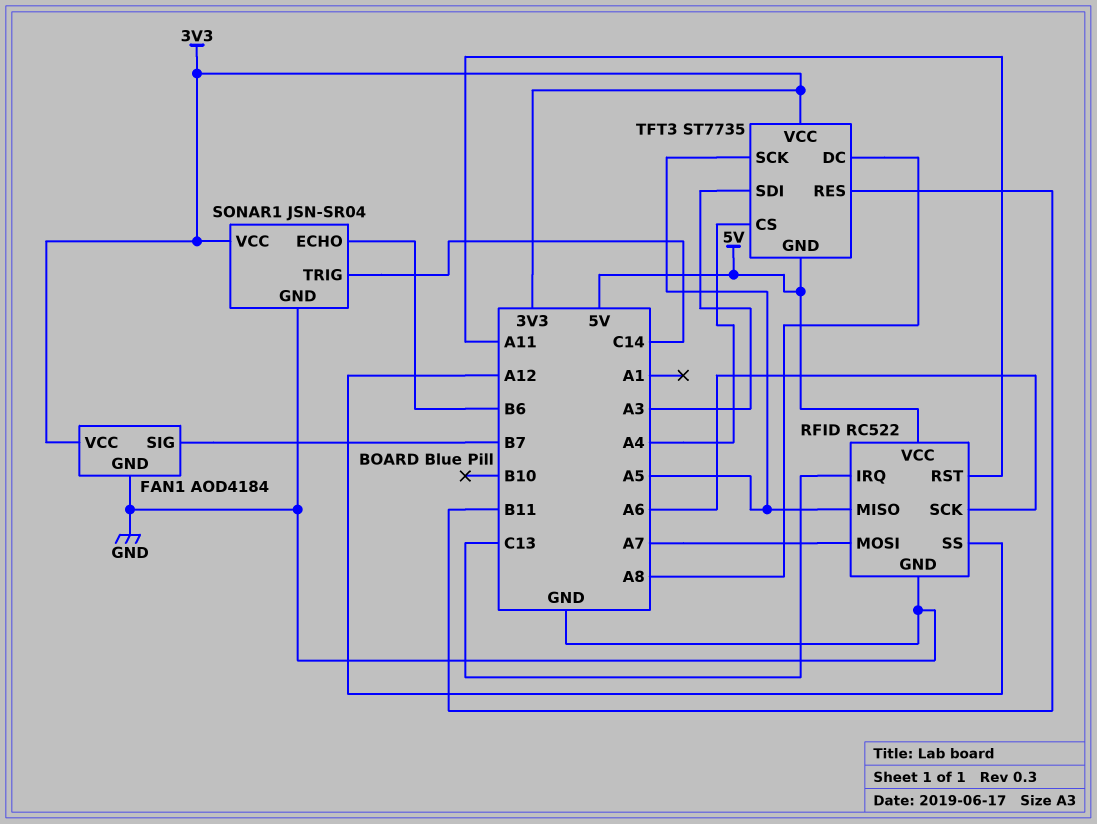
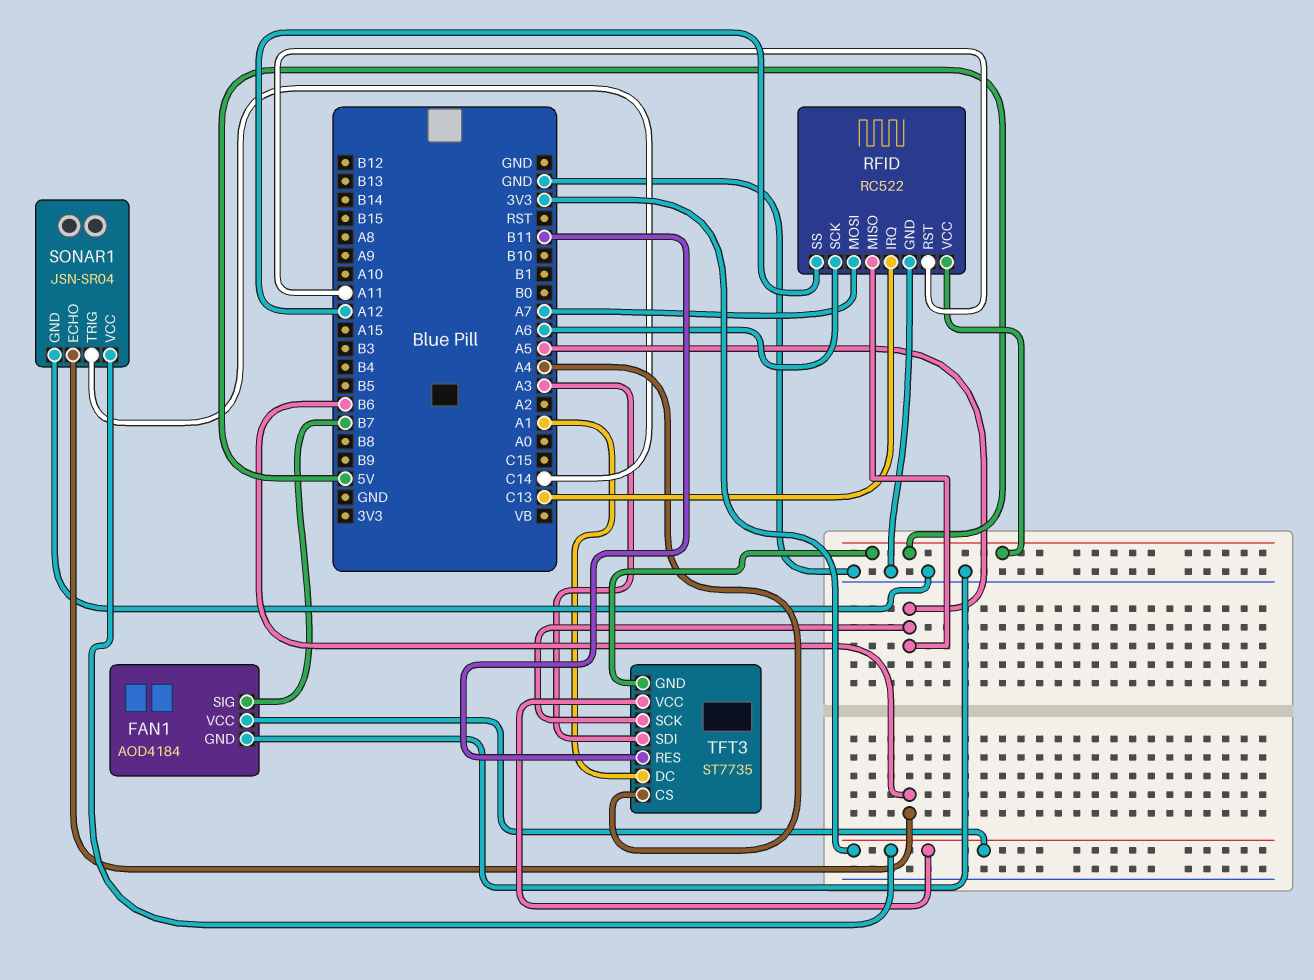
TFT3 pin DC: A8 -> A1

